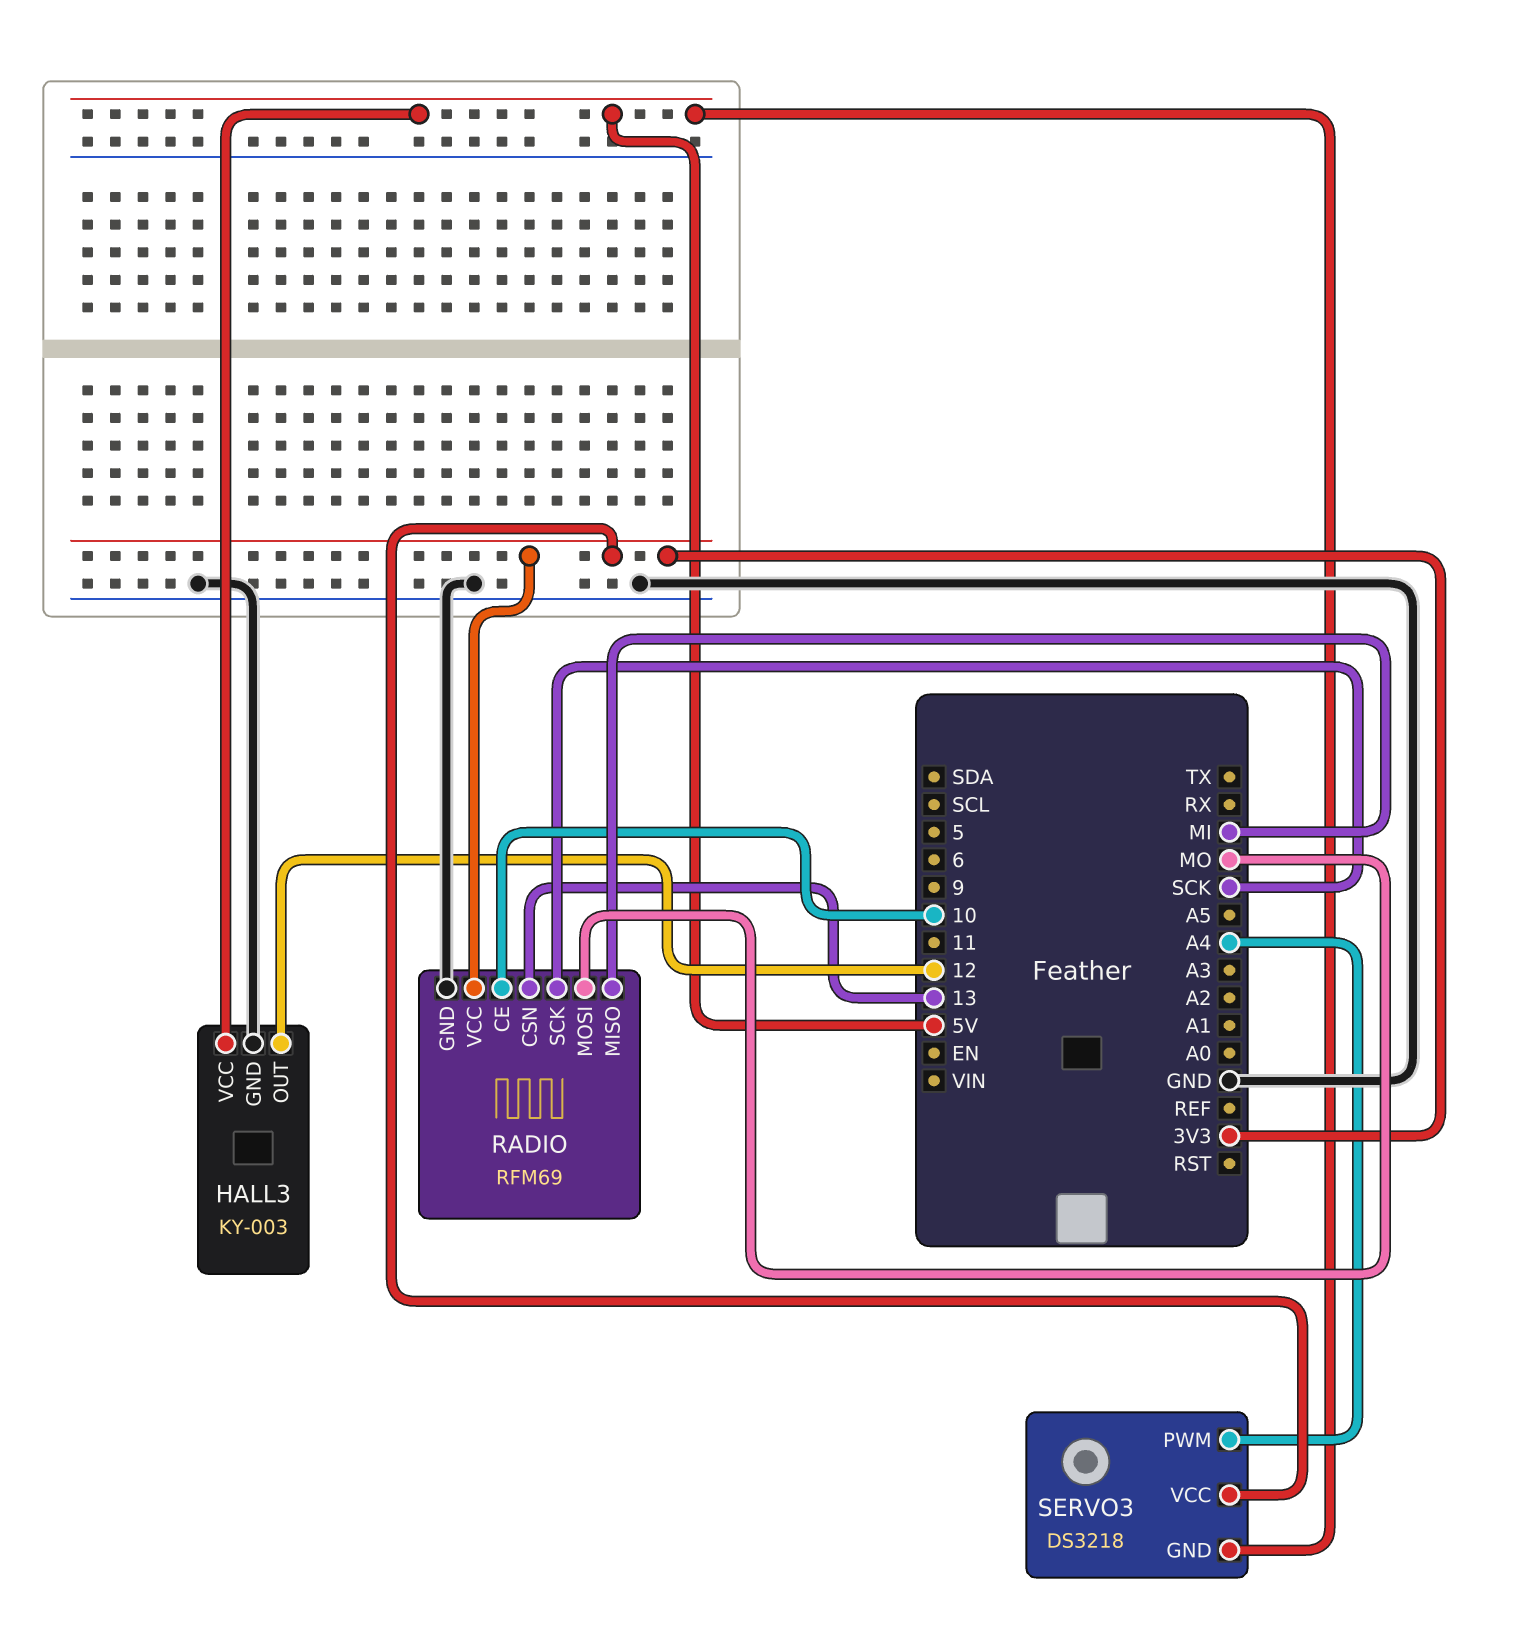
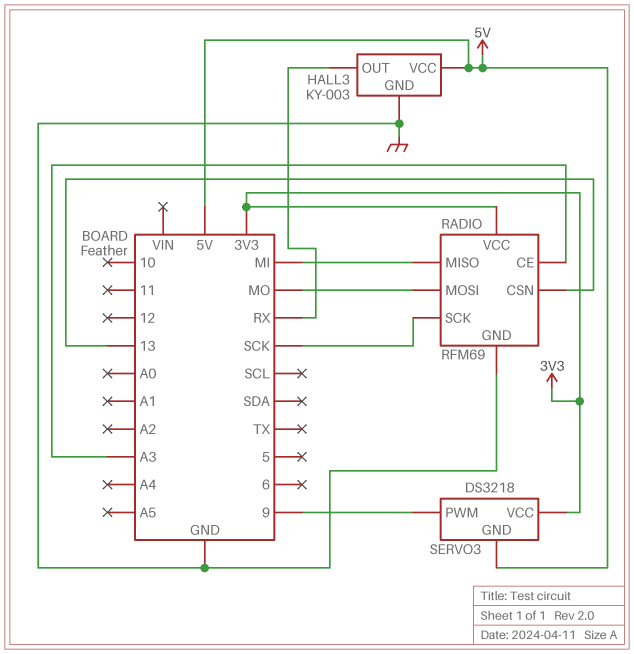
HALL3 pin OUT: 12 -> RX
RADIO pin CE: 10 -> A3
SERVO3 pin PWM: A4 -> 9

